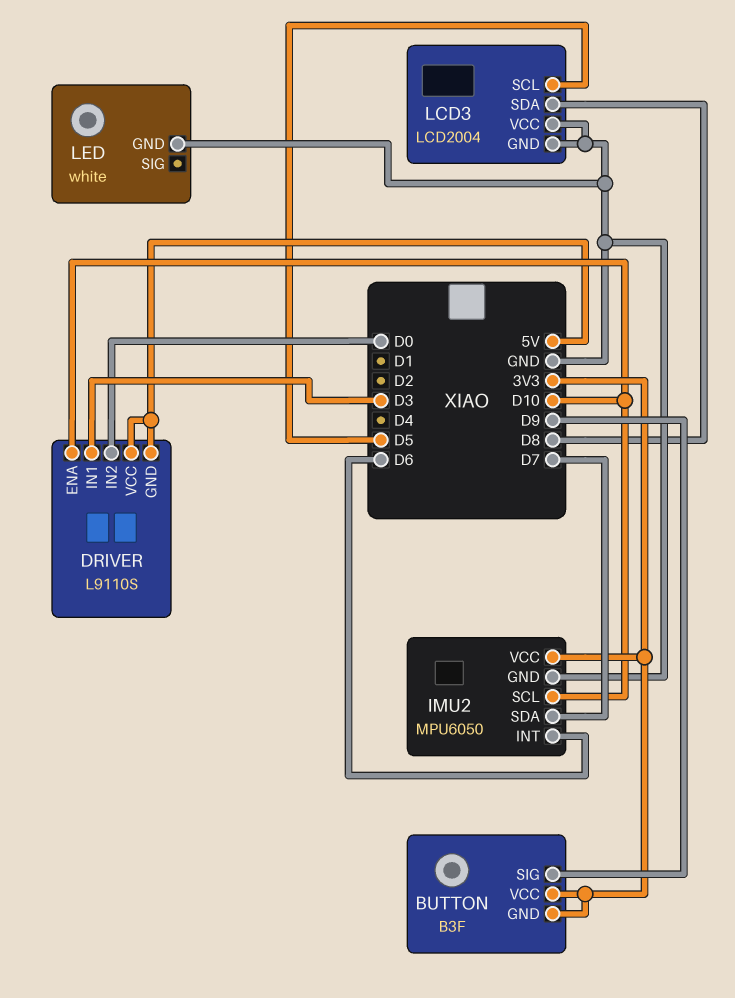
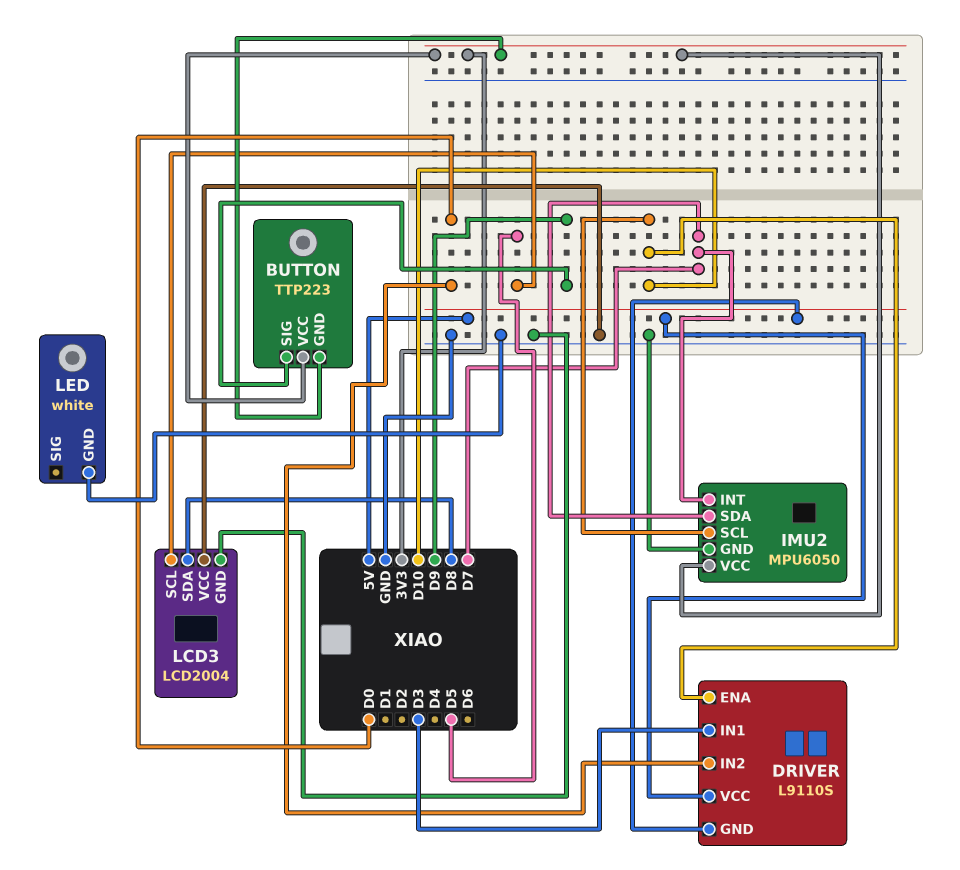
BUTTON: B3F -> TTP223
IMU2 pin INT: D6 -> D7

